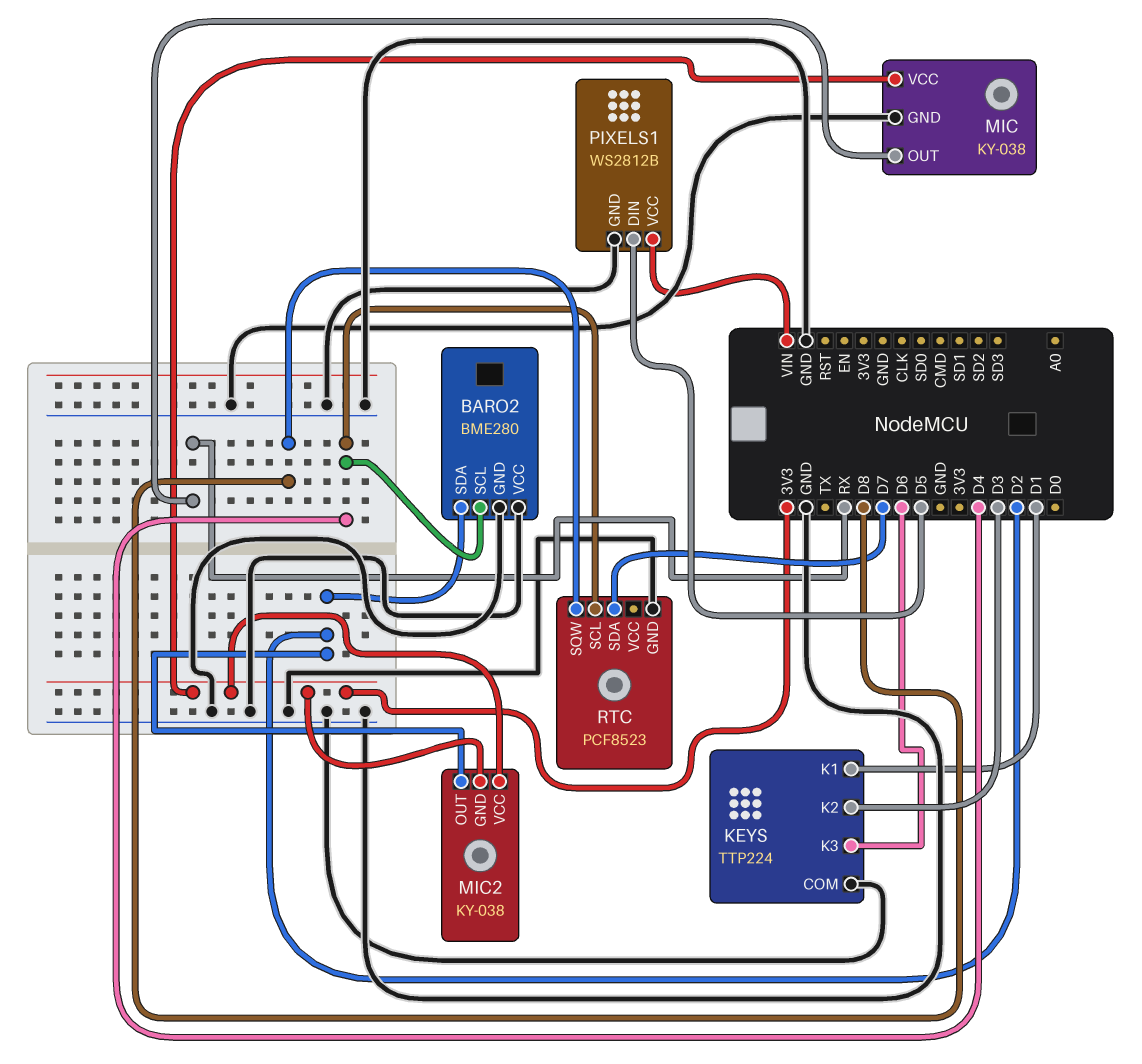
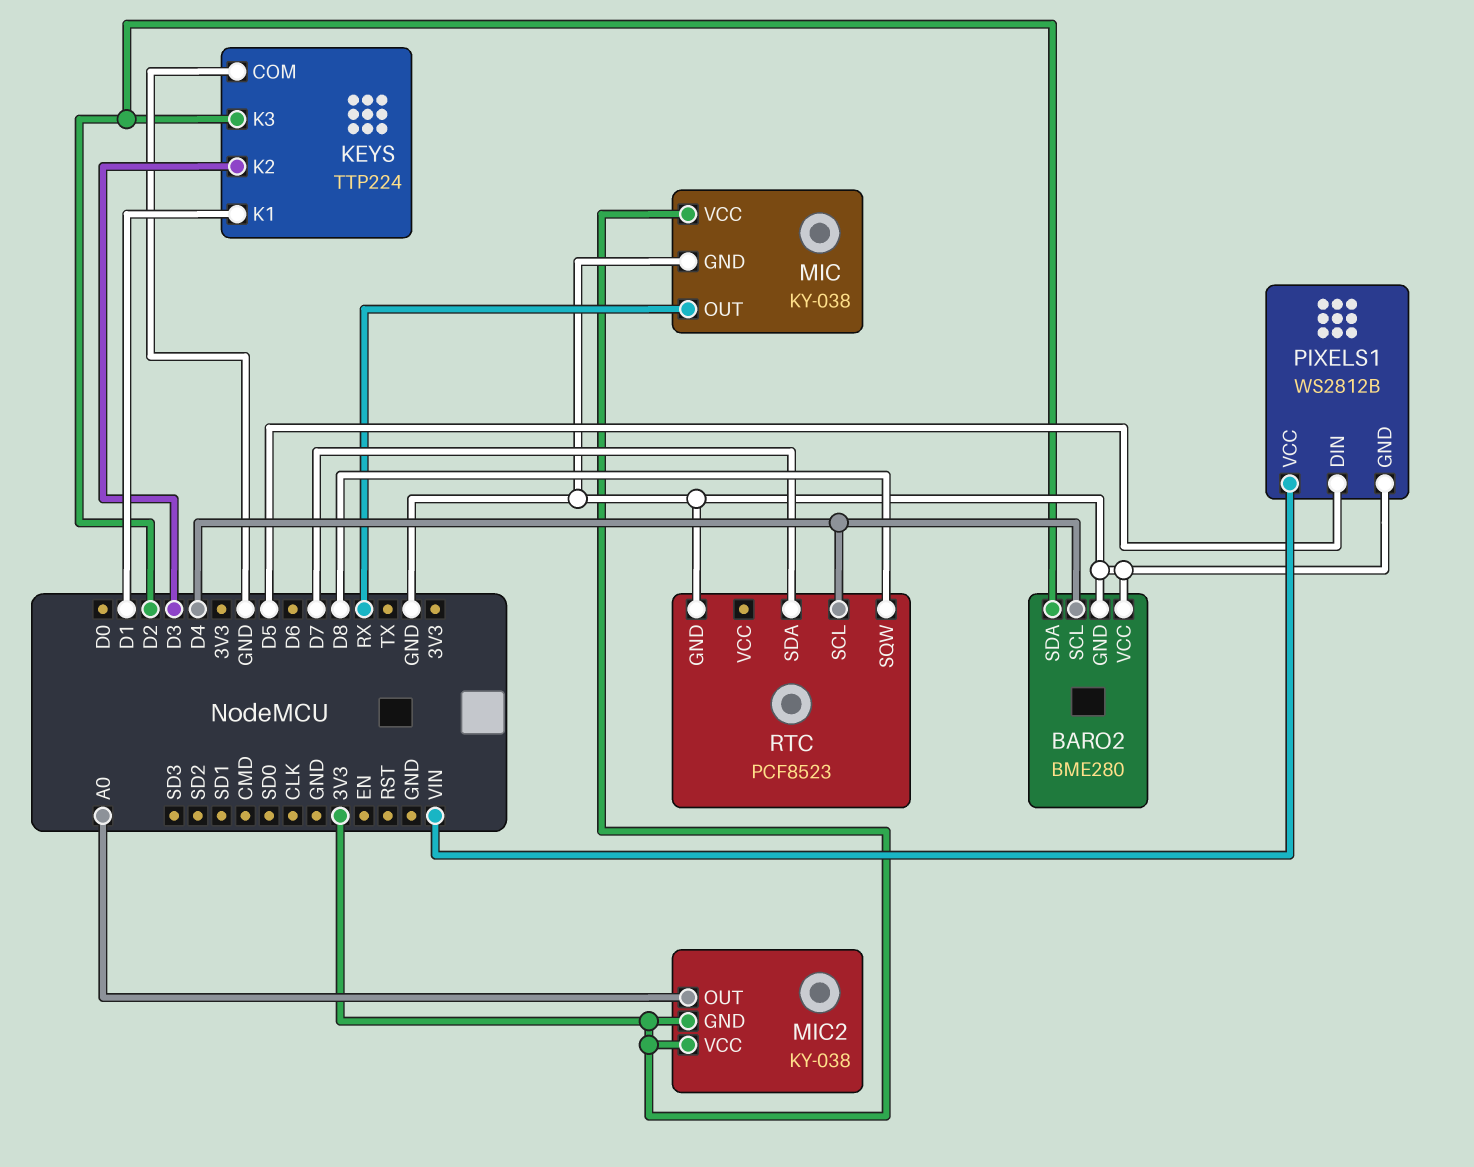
KEYS pin K3: D6 -> D2
MIC2 pin OUT: D2 -> A0

